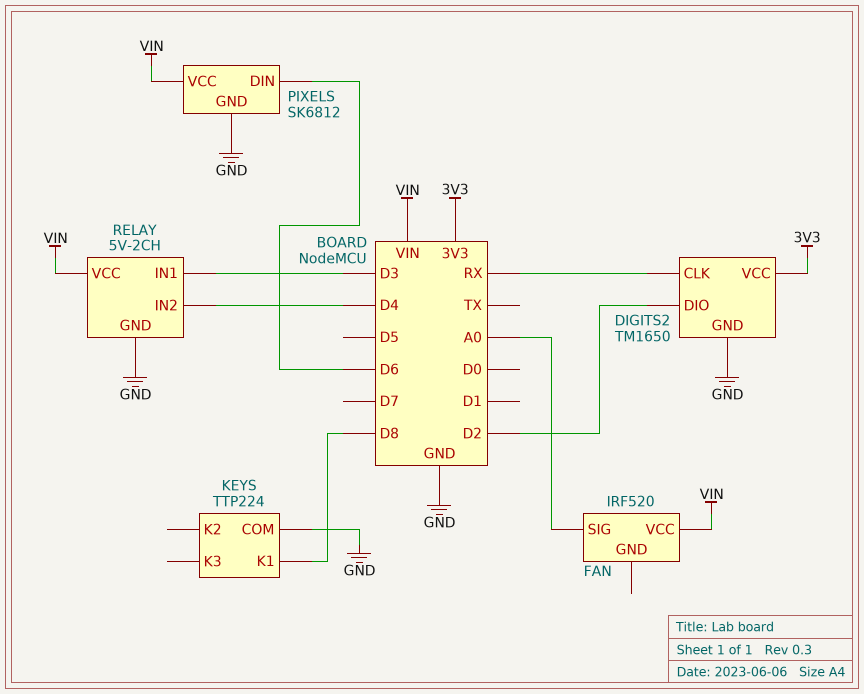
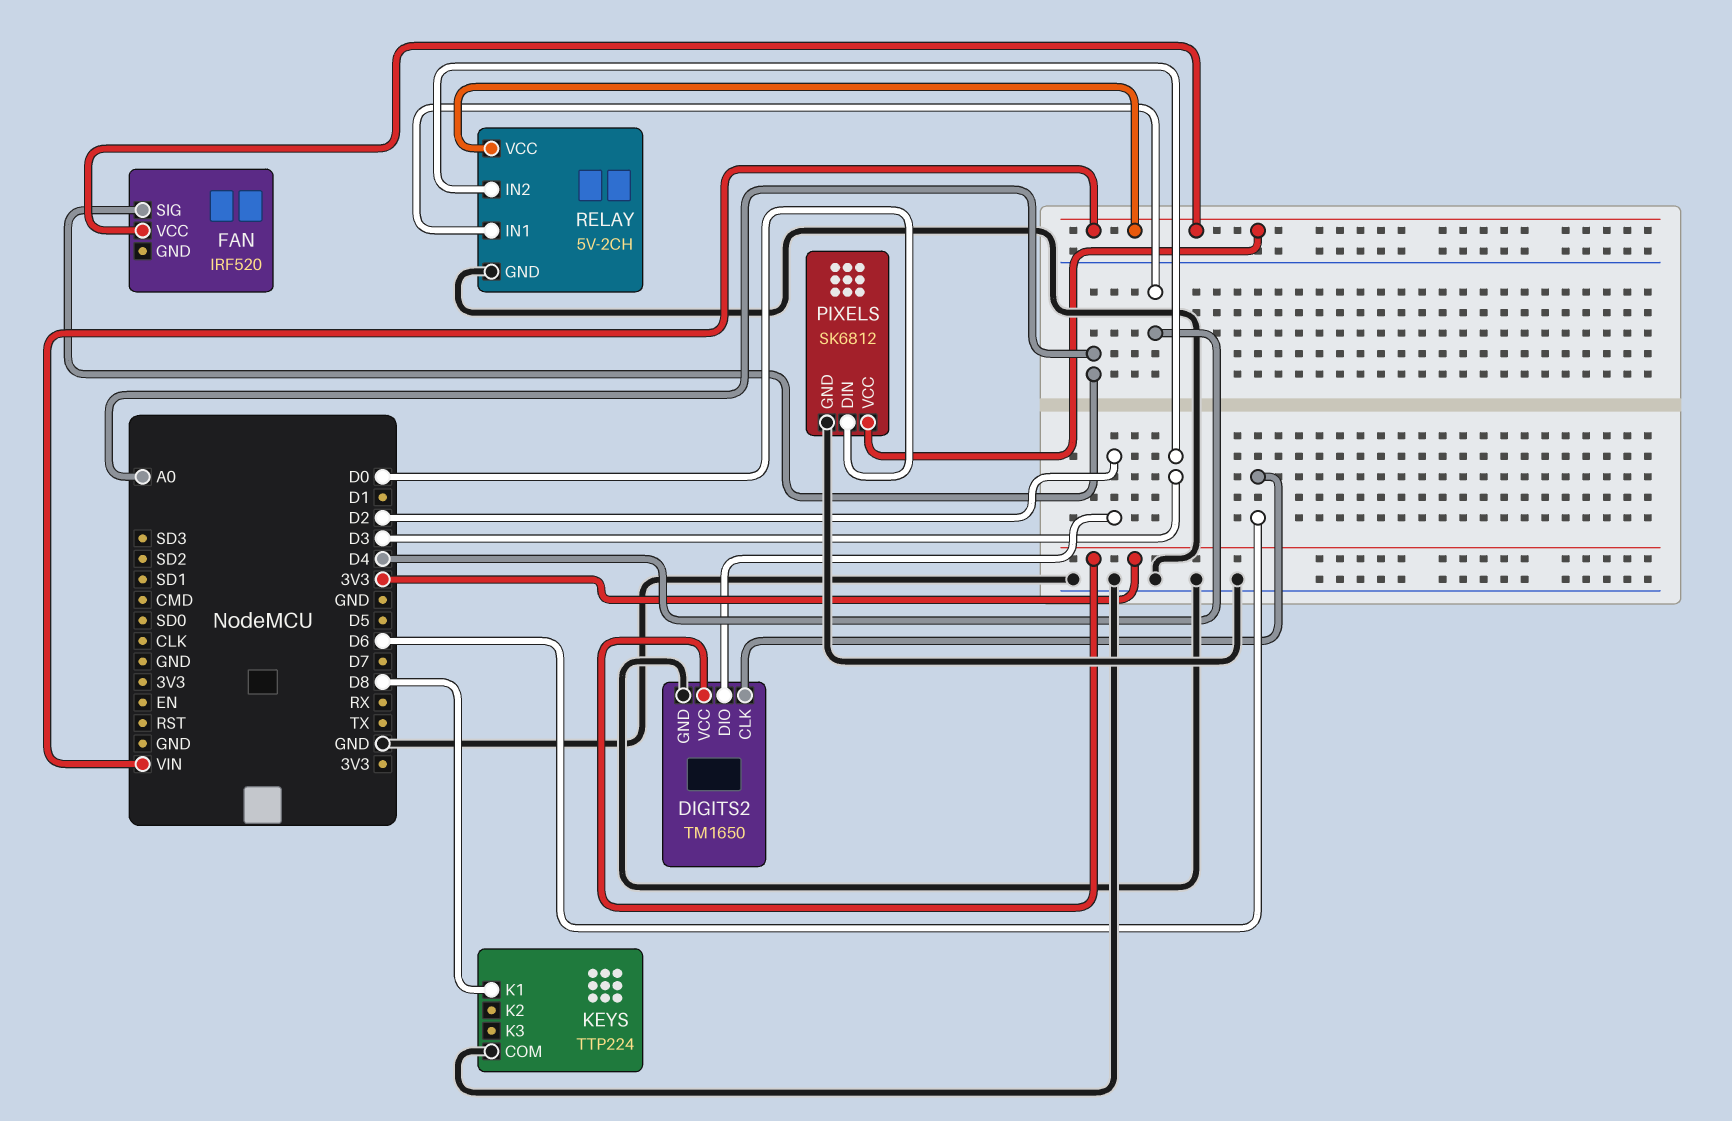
DIGITS2 pin CLK: RX -> D6
PIXELS pin DIN: D6 -> D0
RELAY pin IN1: D3 -> D4
RELAY pin IN2: D4 -> D3

